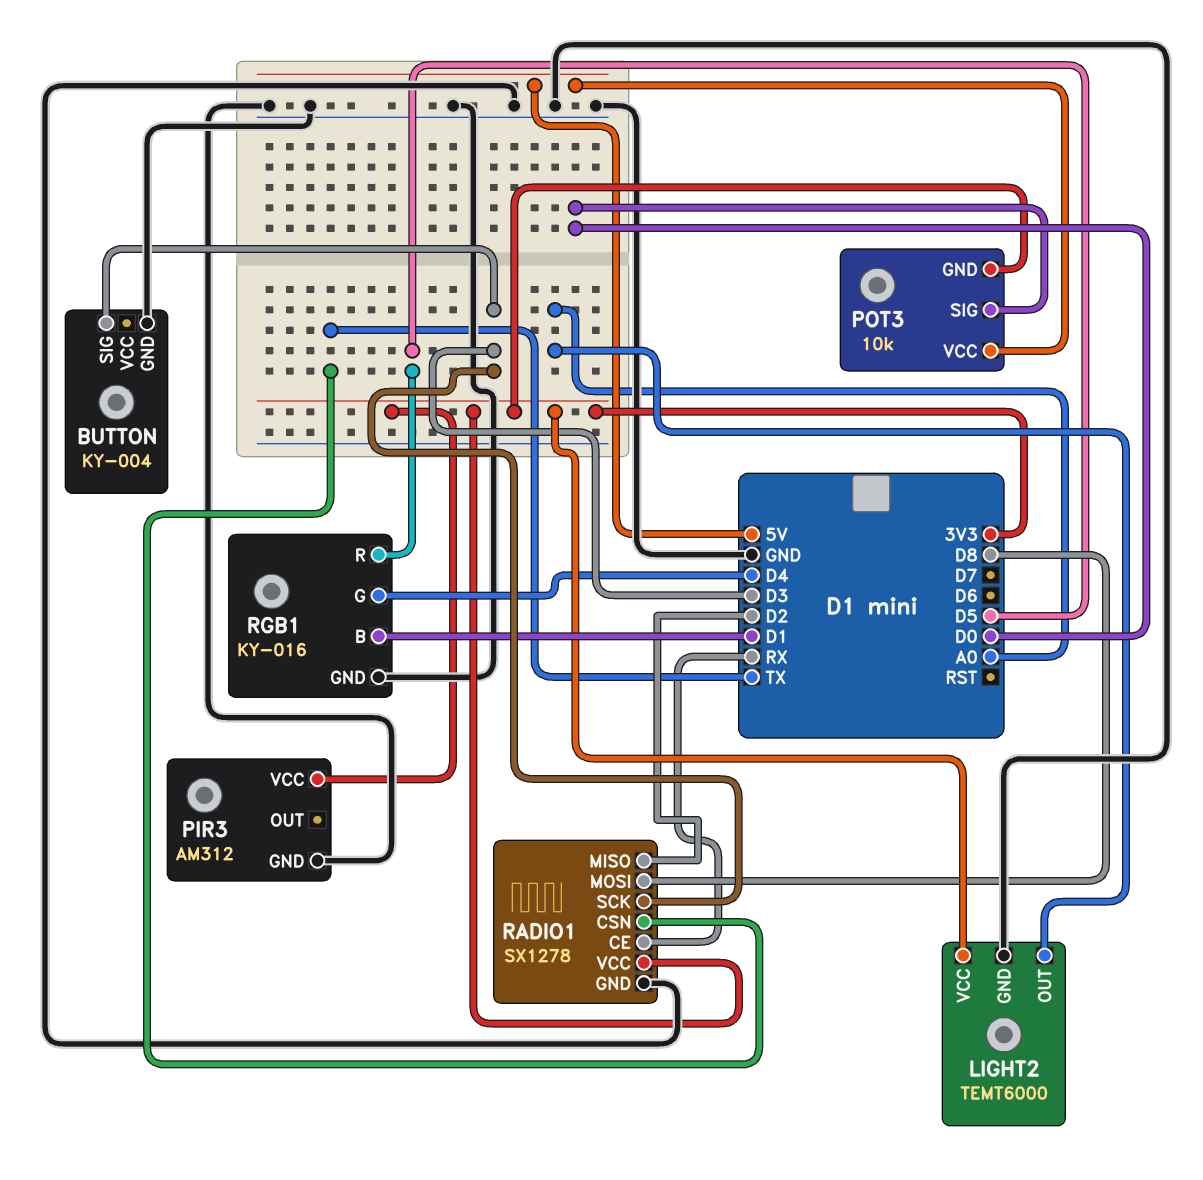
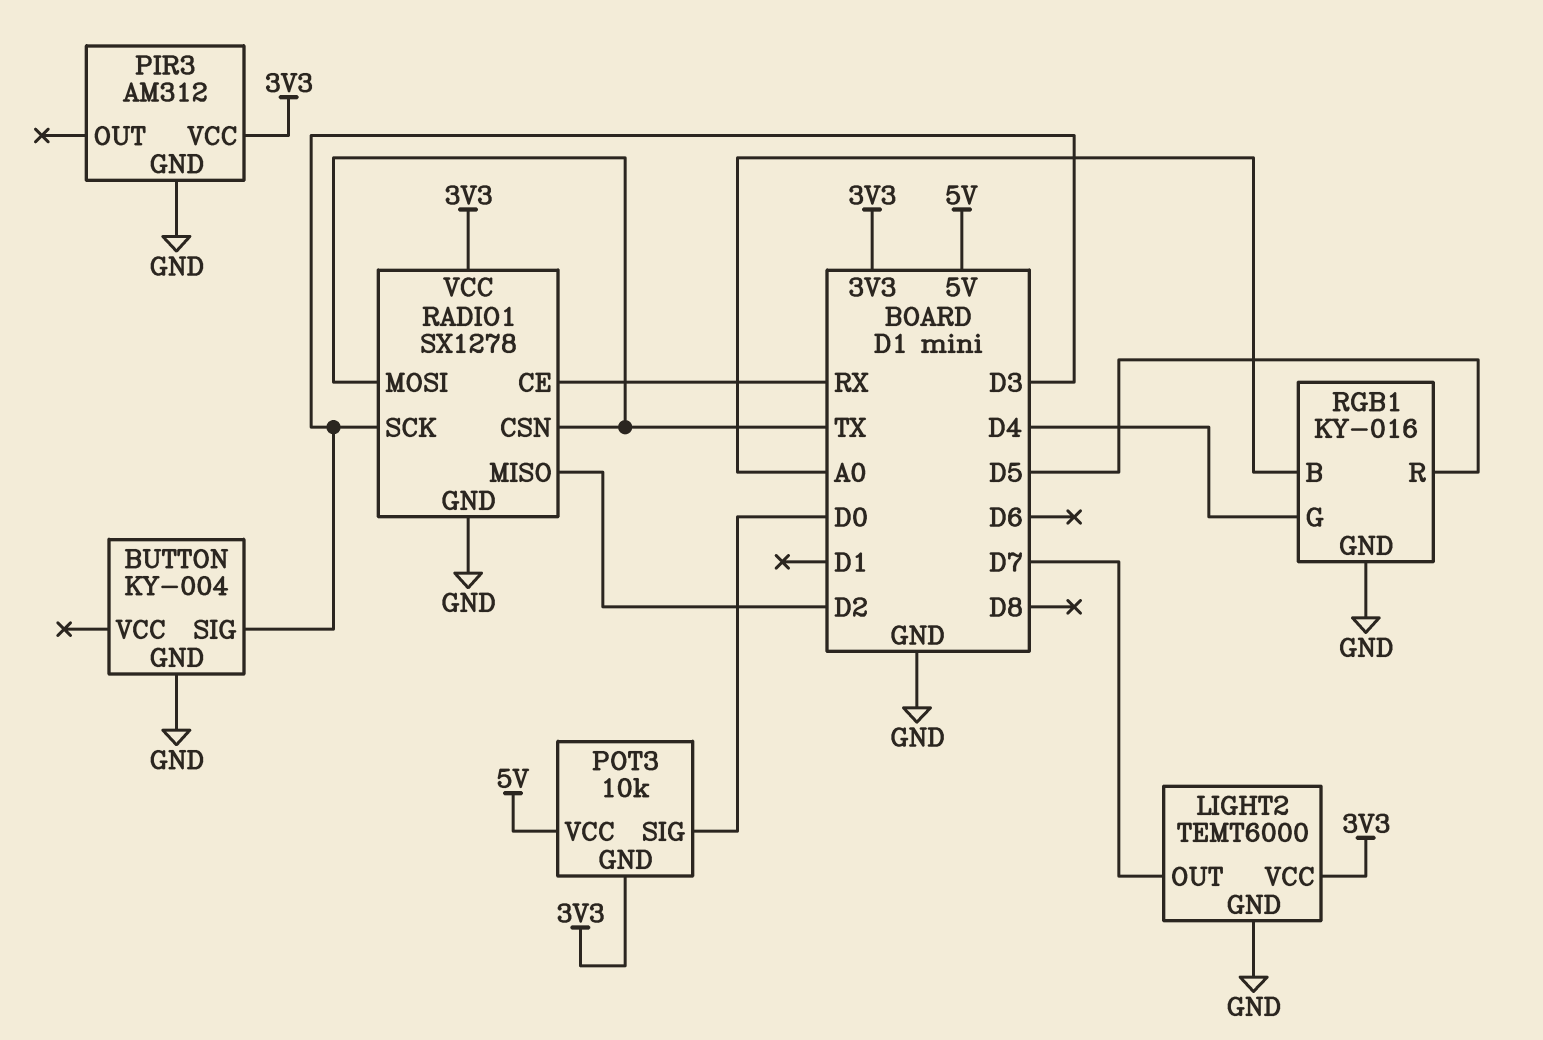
LIGHT2 pin OUT: A0 -> D7
RADIO1 pin MOSI: D8 -> TX
RGB1 pin B: D1 -> A0

